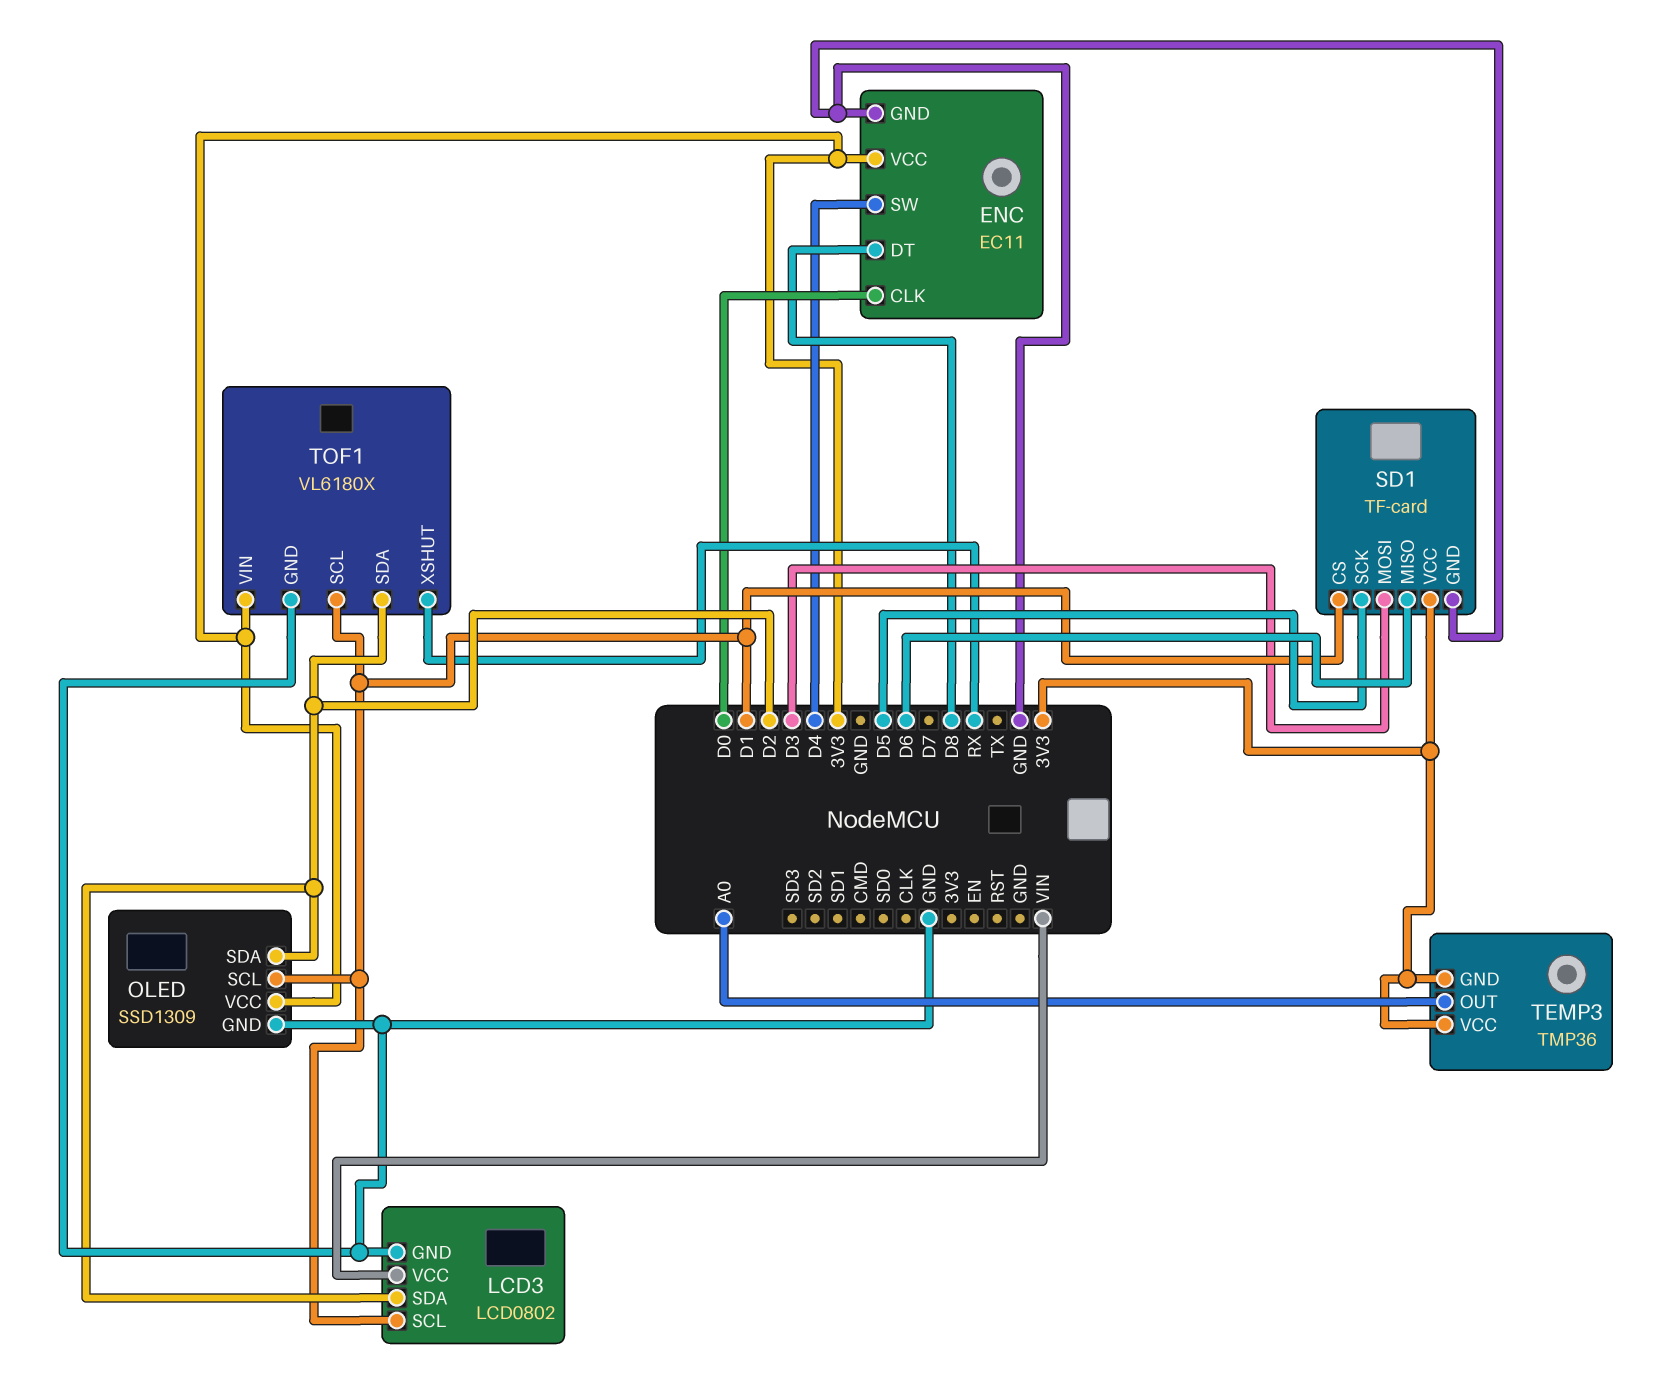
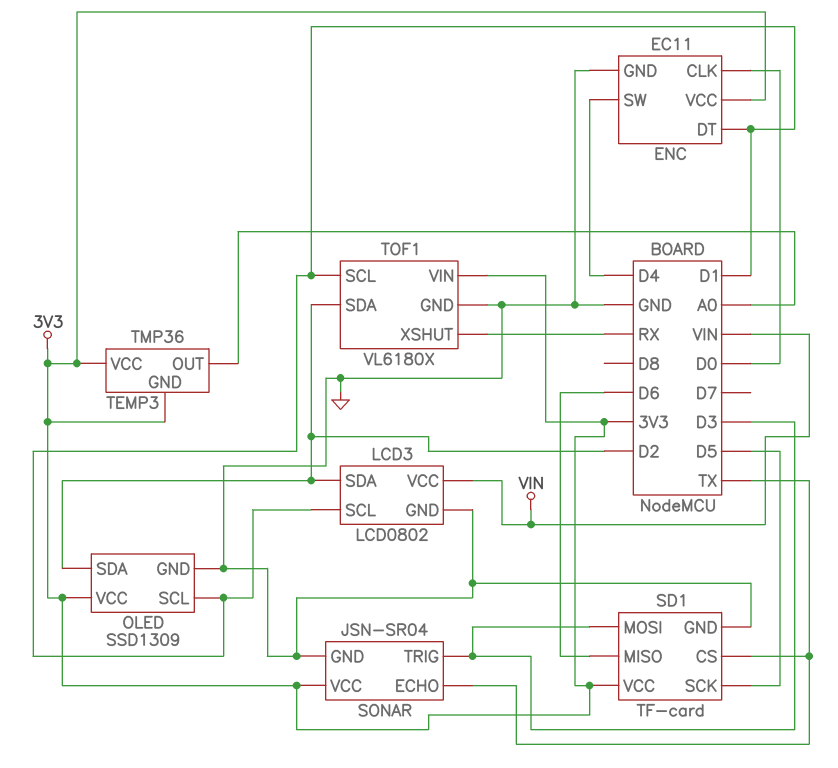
ENC pin DT: D8 -> D1
SD1 pin CS: D1 -> TX
SONAR: none -> JSN-SR04
SONAR pin ECHO: none -> TX
SONAR pin GND: none -> GND
SONAR pin TRIG: none -> D3
SONAR pin VCC: none -> 3V3

